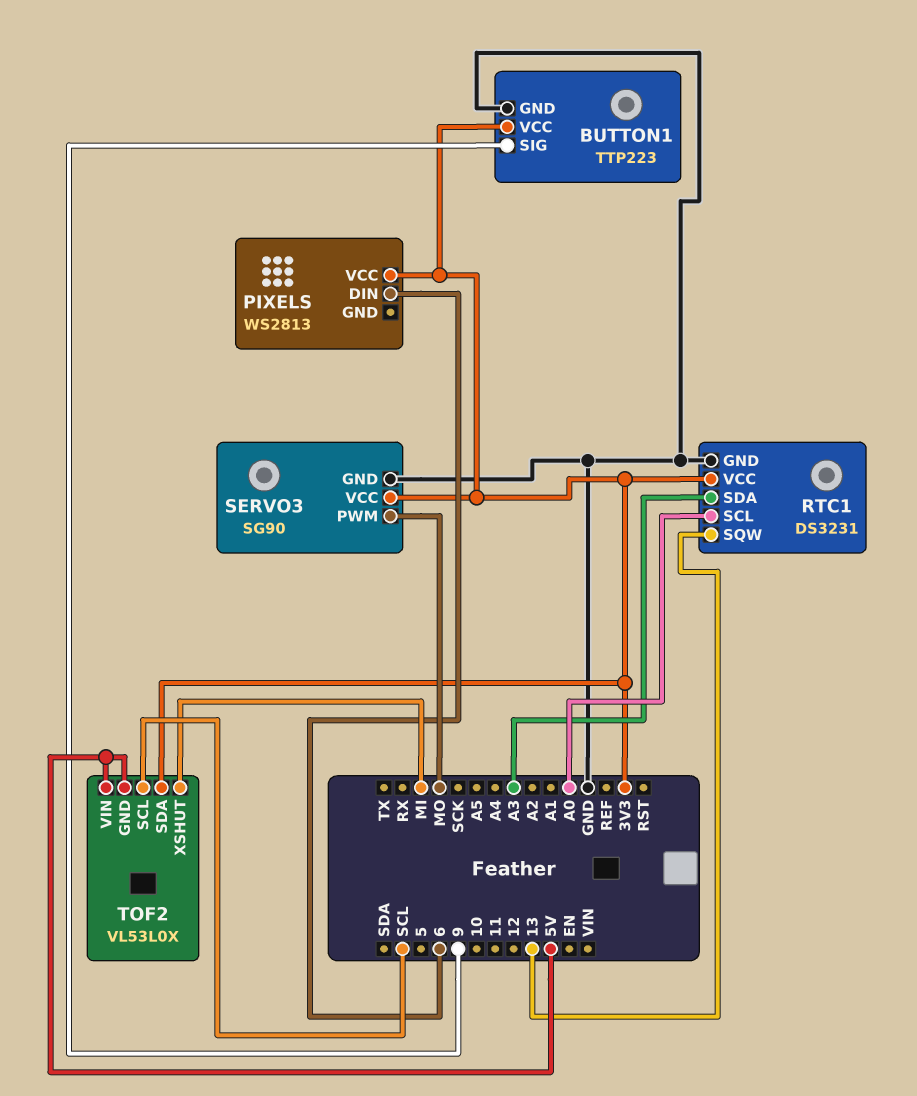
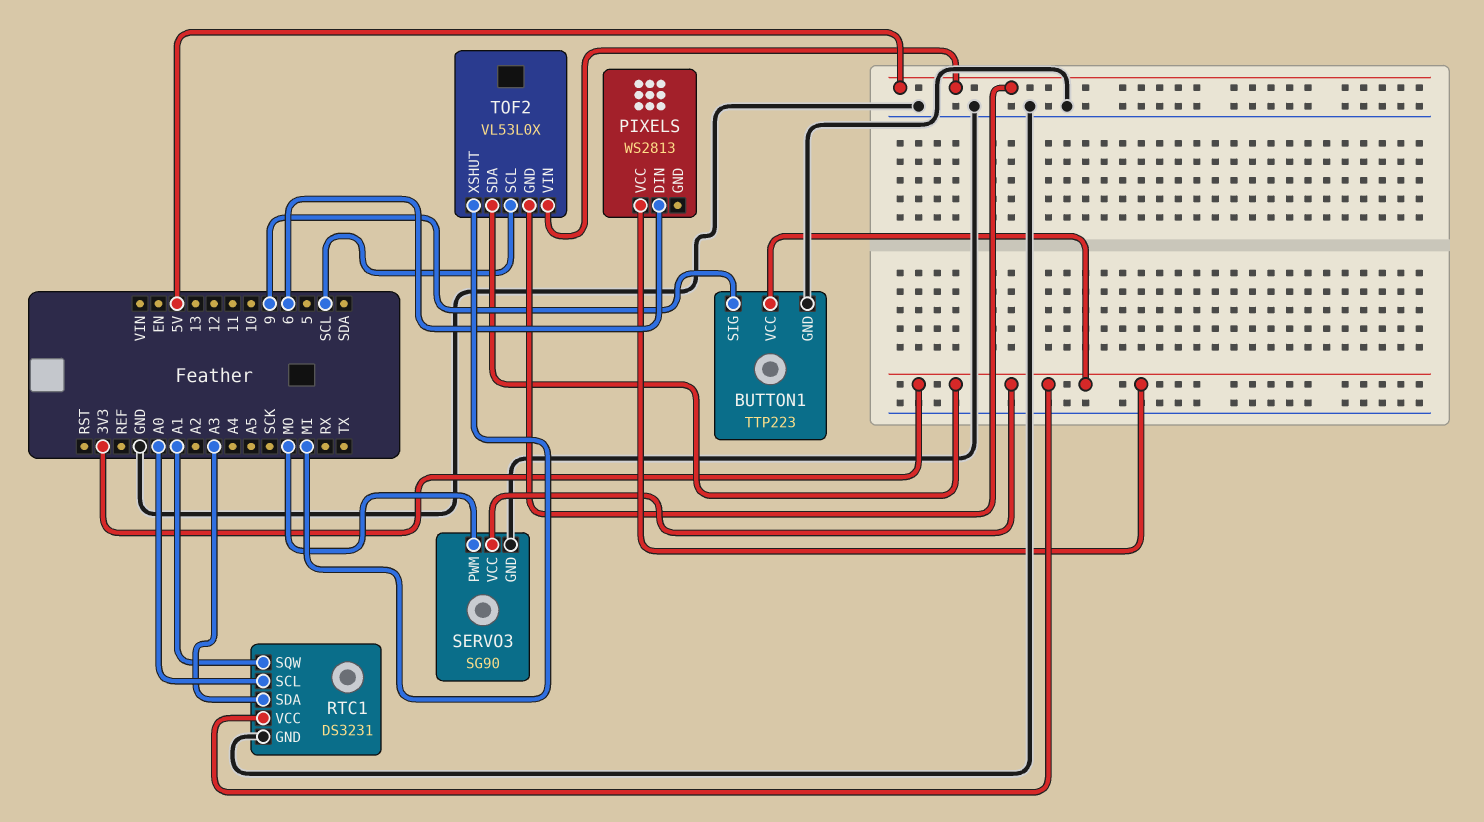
RTC1 pin SQW: 13 -> A1

